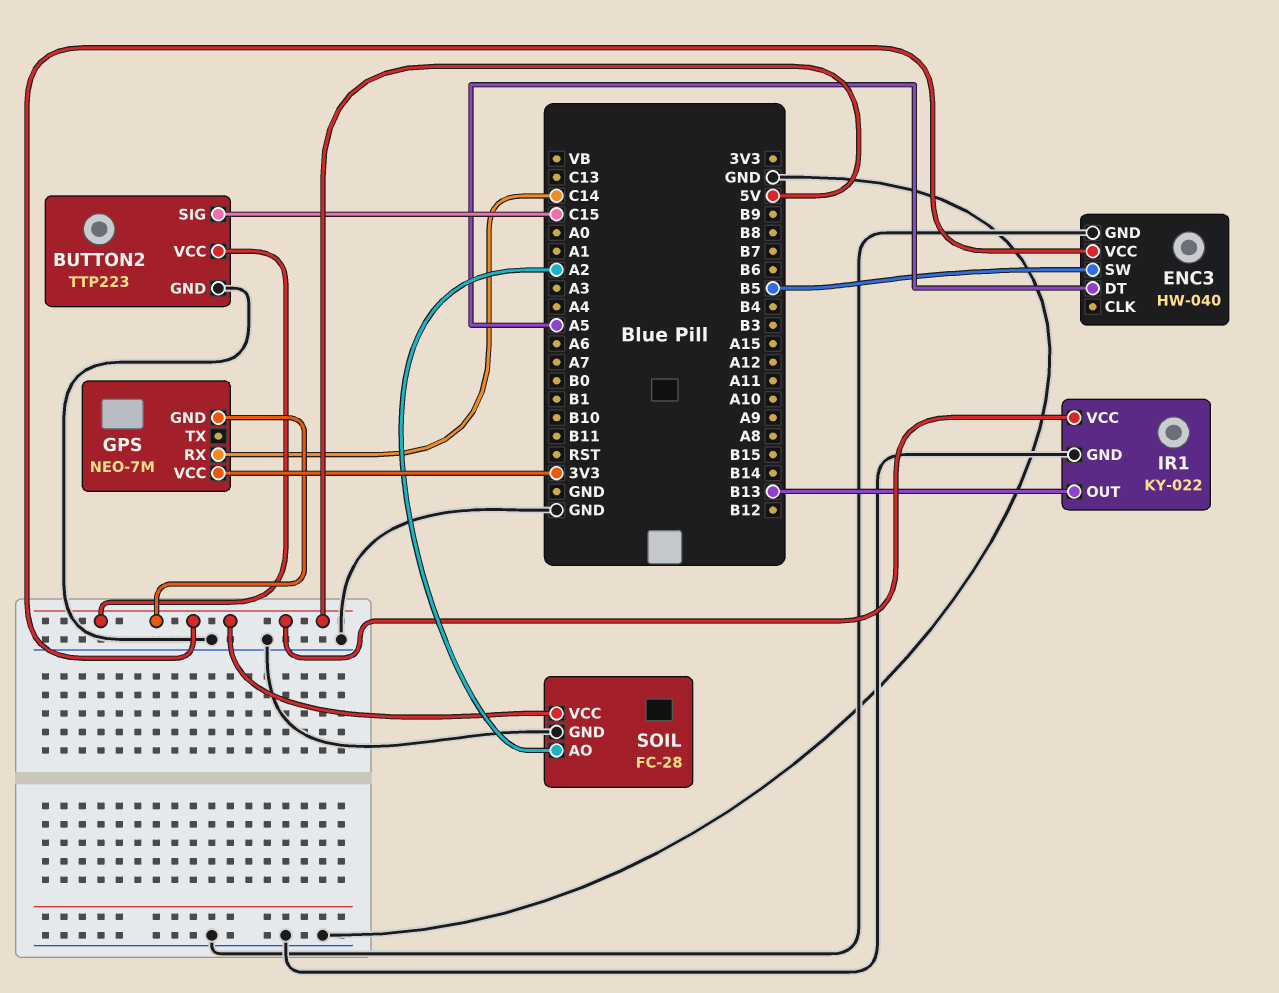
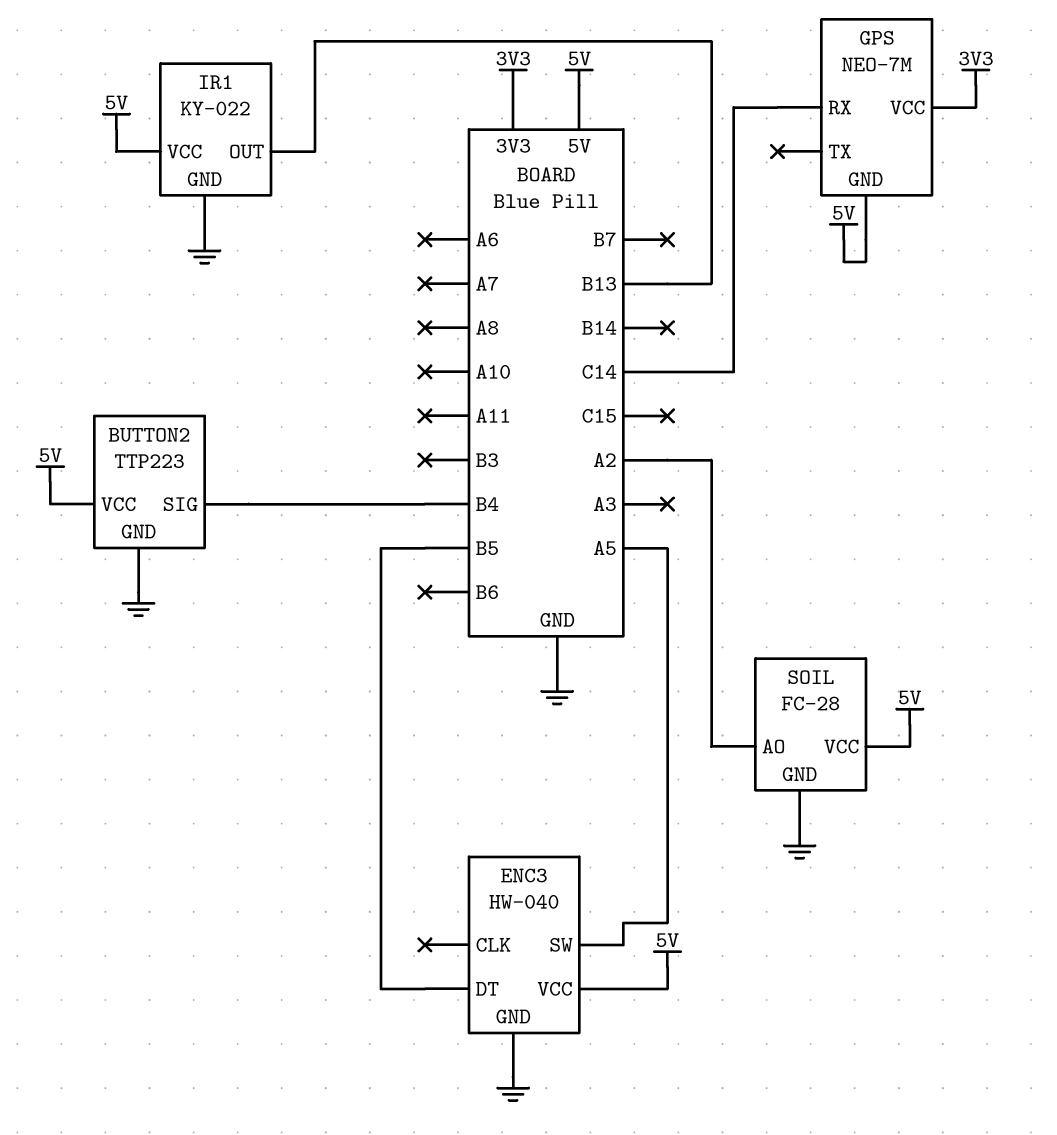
BUTTON2 pin SIG: C15 -> B4
ENC3 pin DT: A5 -> B5
ENC3 pin SW: B5 -> A5

